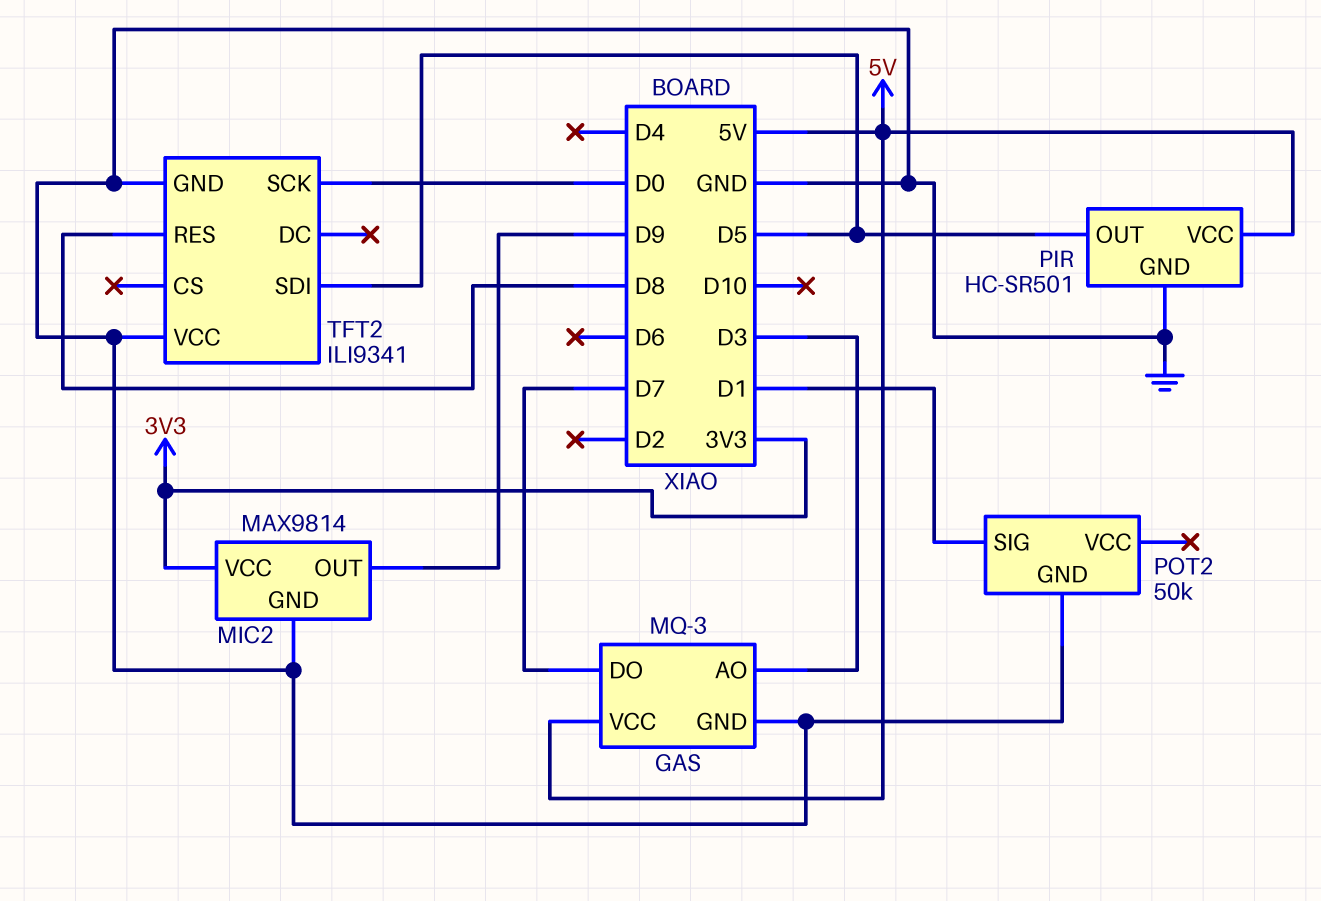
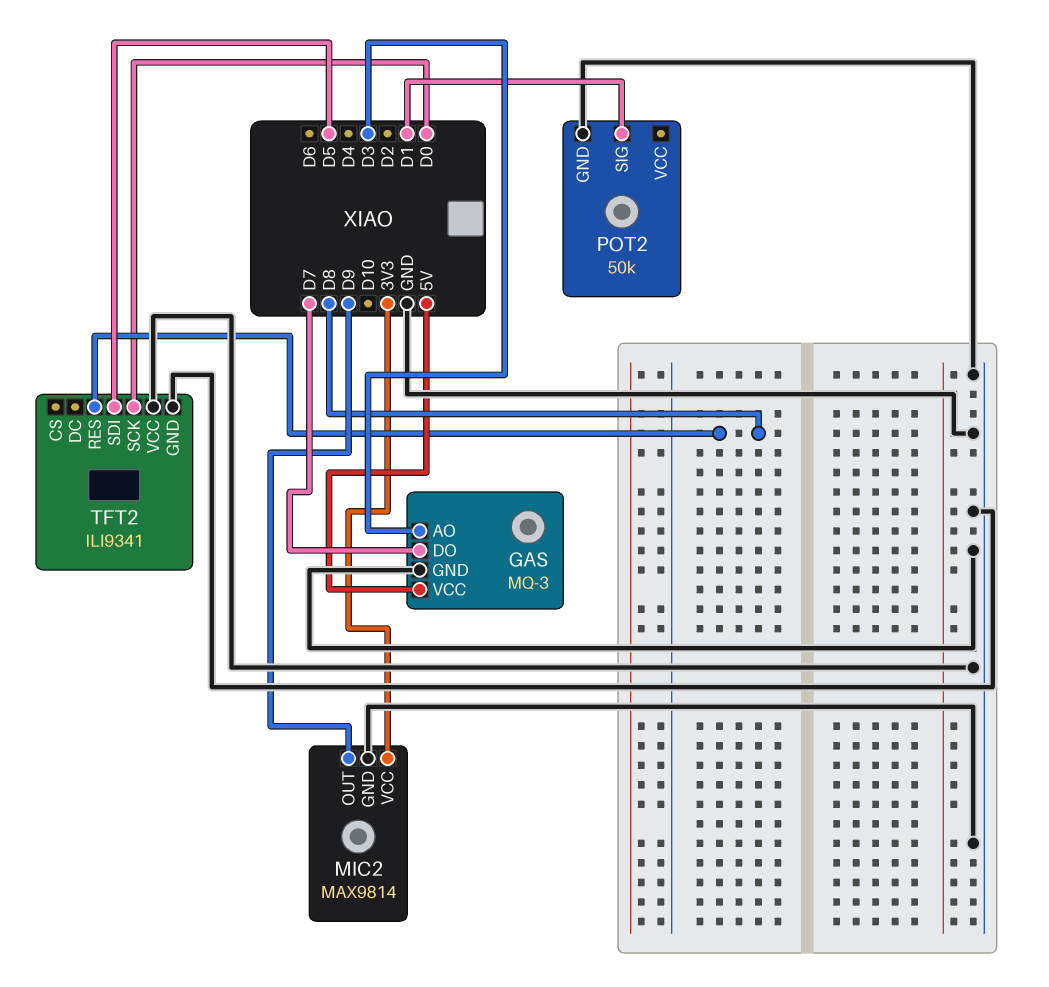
PIR: HC-SR501 -> none
PIR pin GND: GND -> none
PIR pin OUT: D5 -> none
PIR pin VCC: 5V -> none

